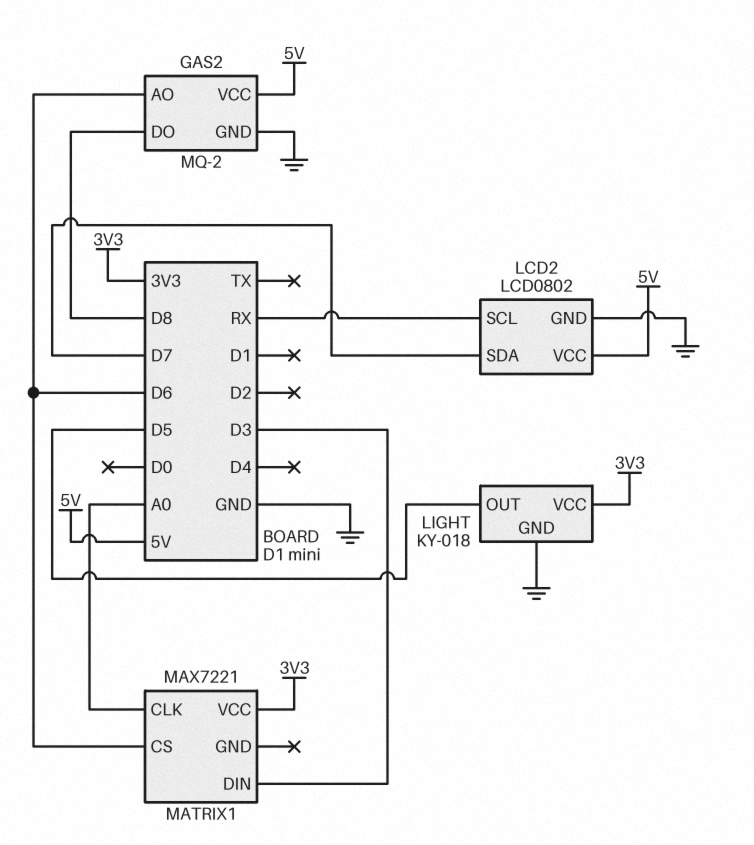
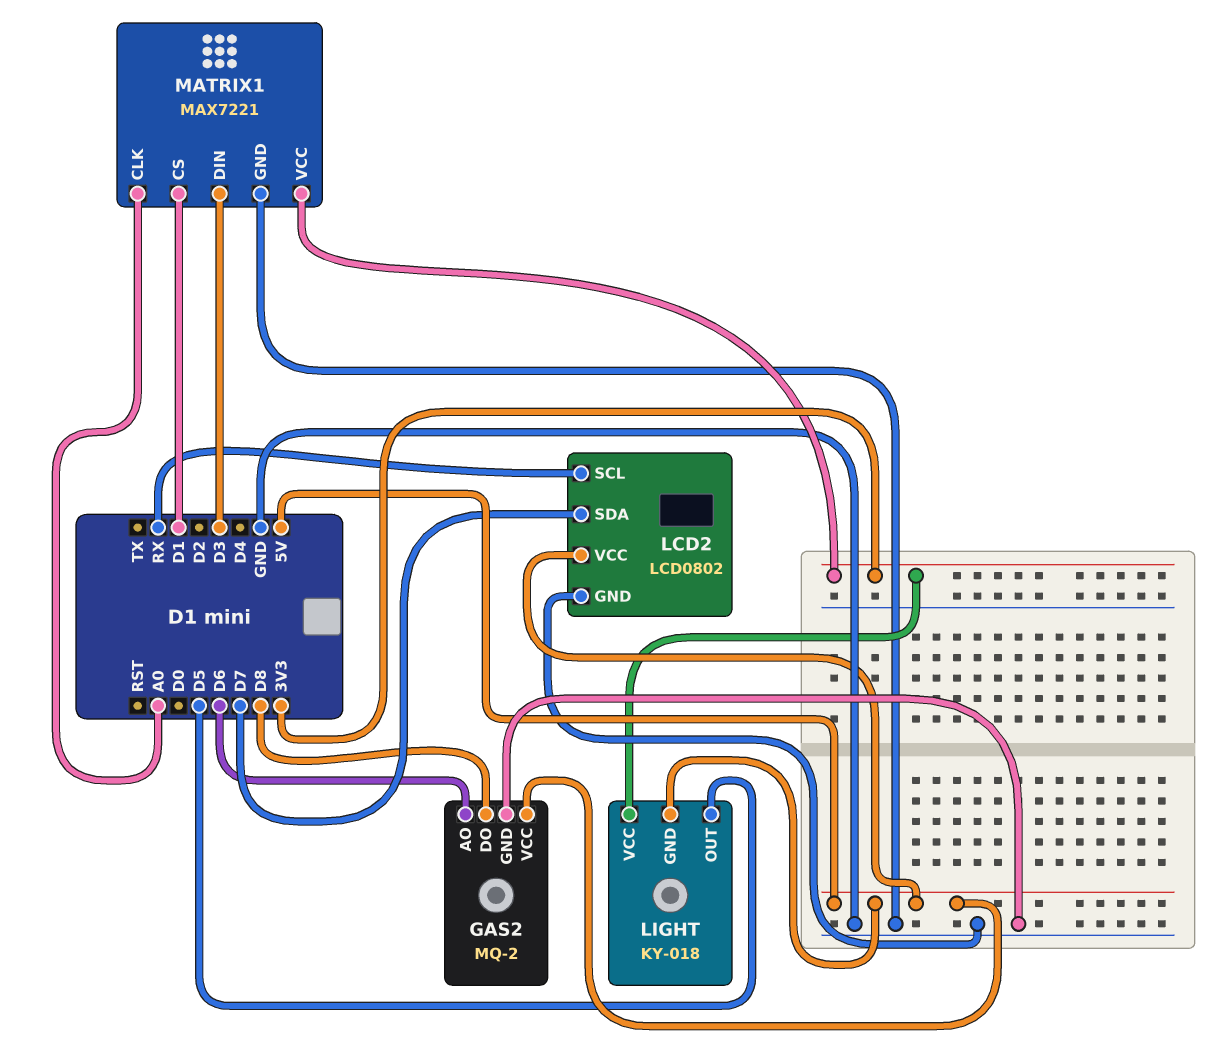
LIGHT pin GND: GND -> 5V
MATRIX1 pin CS: D6 -> D1
MATRIX1 pin GND: none -> GND

